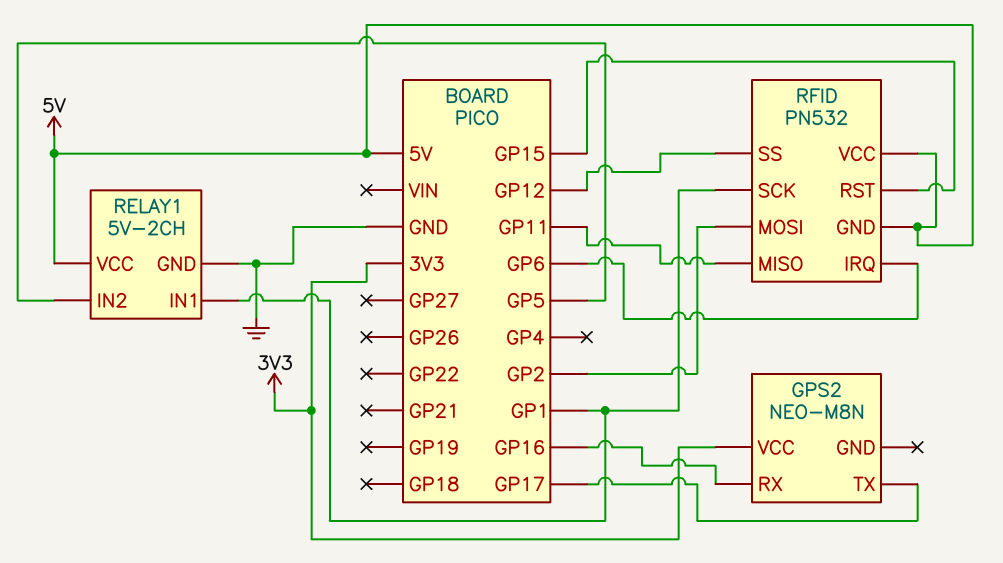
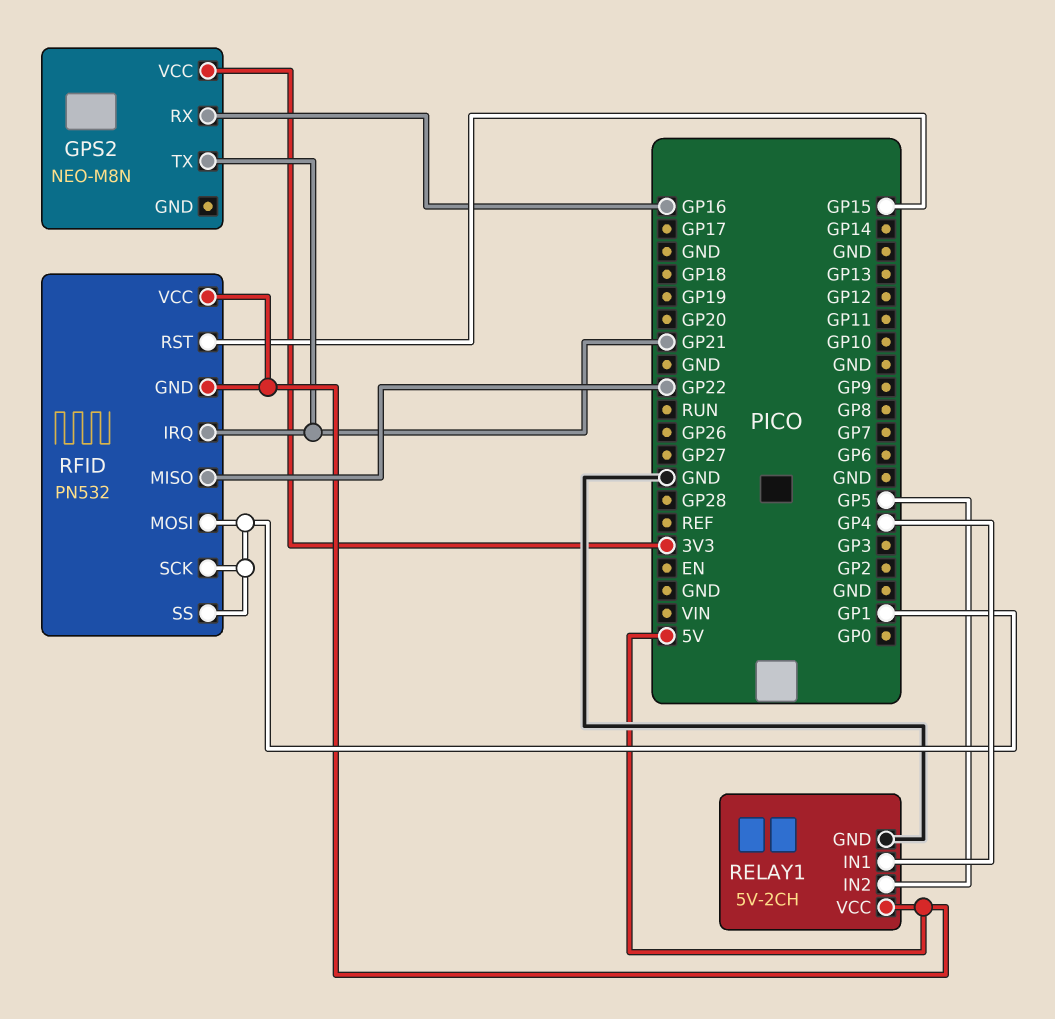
GPS2 pin TX: GP17 -> GP21
RELAY1 pin IN1: GP1 -> GP4
RFID pin IRQ: GP6 -> GP21
RFID pin MISO: GP11 -> GP22
RFID pin MOSI: GP2 -> GP1
RFID pin SS: GP12 -> GP1

